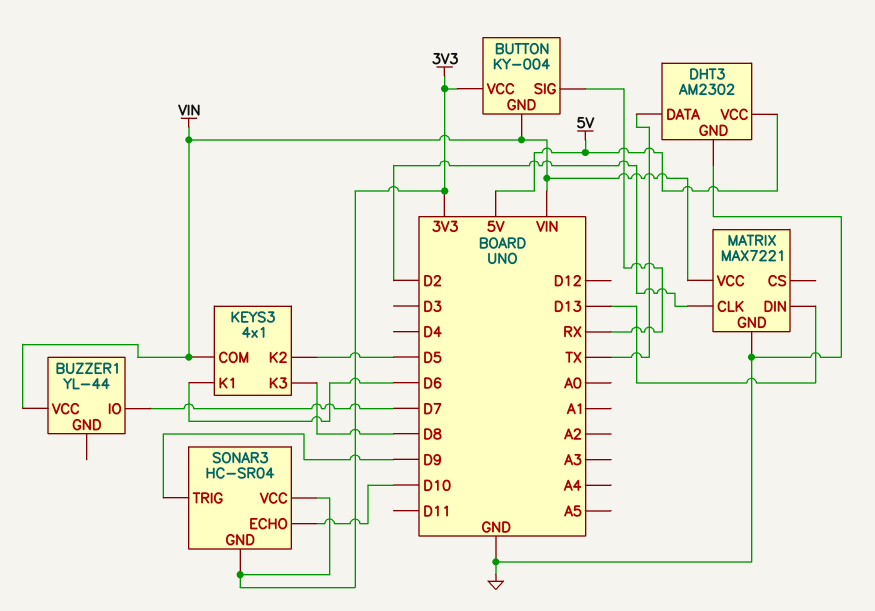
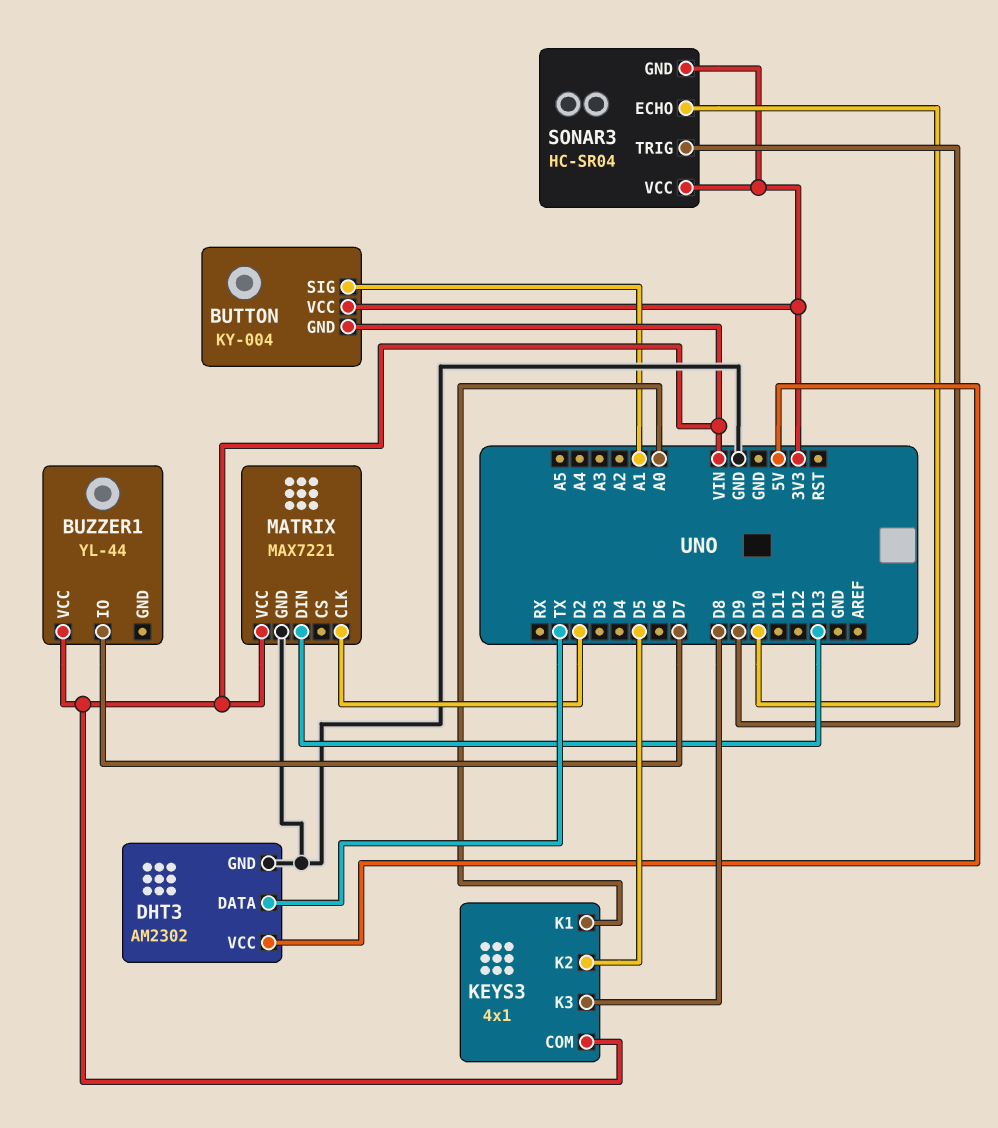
BUTTON pin SIG: RX -> A1
KEYS3 pin K1: D6 -> A0

